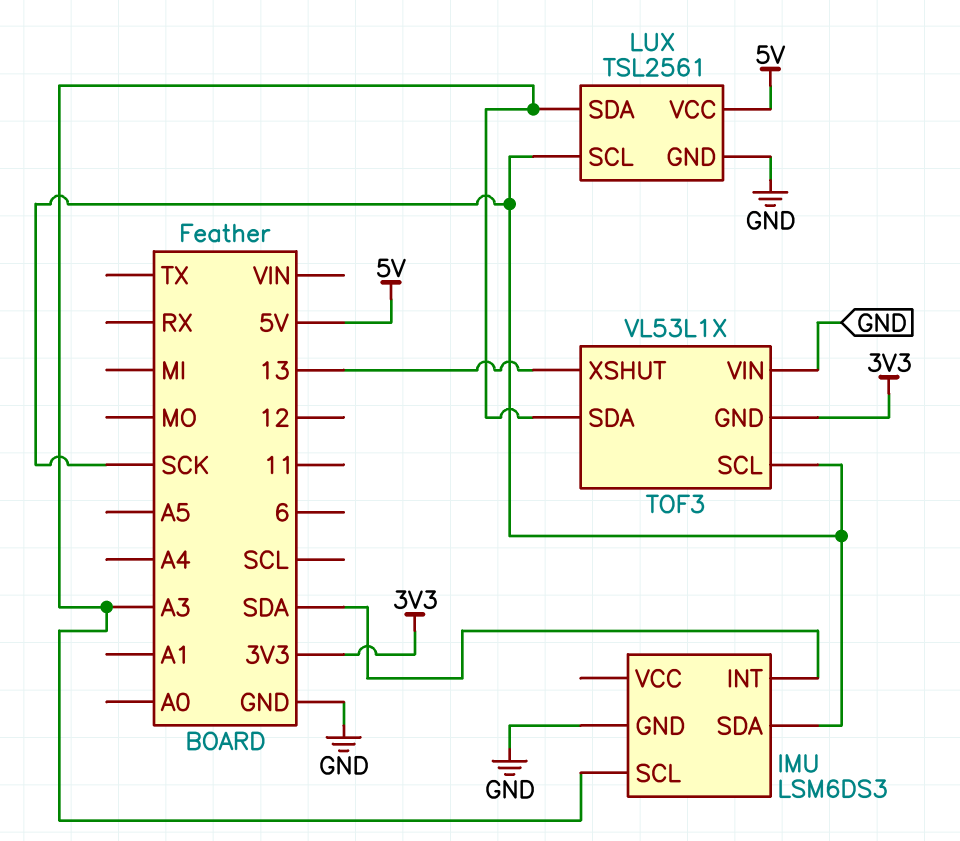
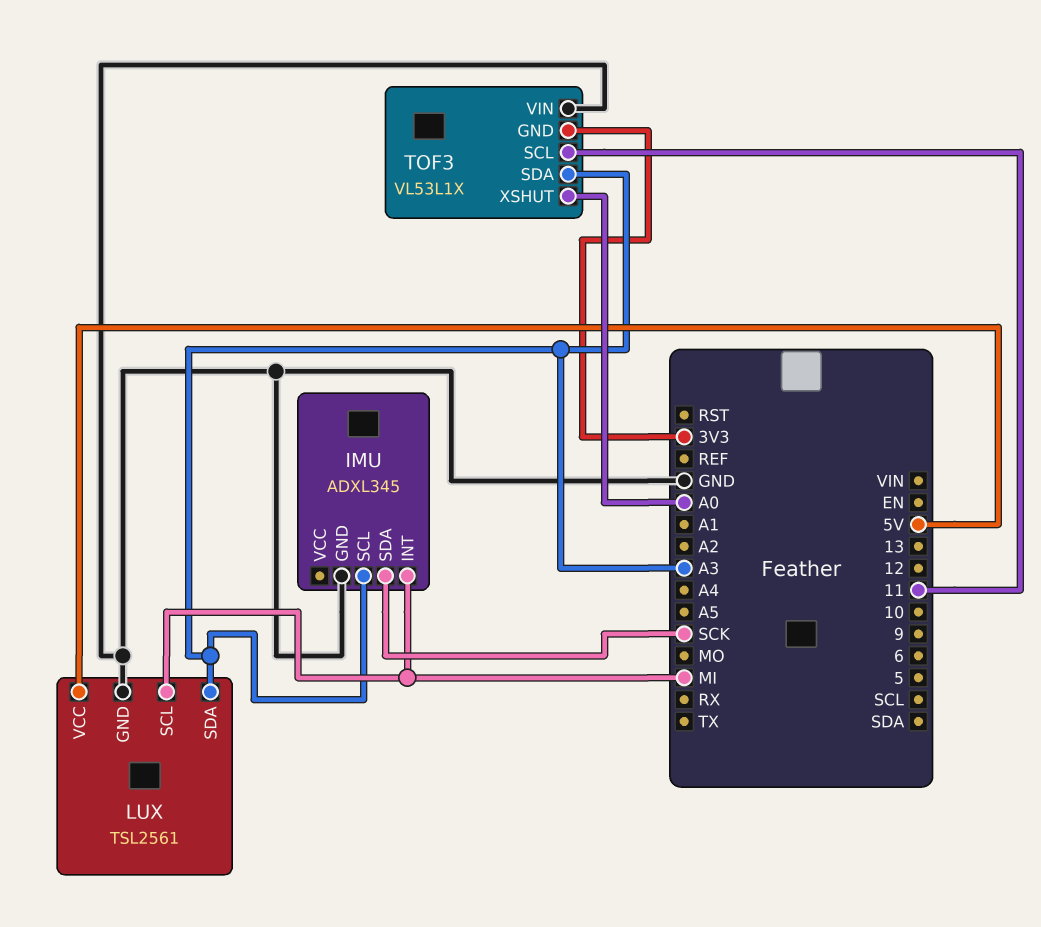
IMU: LSM6DS3 -> ADXL345
IMU pin INT: SDA -> MI
LUX pin SCL: SCK -> MI
TOF3 pin SCL: SCK -> 11
TOF3 pin XSHUT: 13 -> A0

